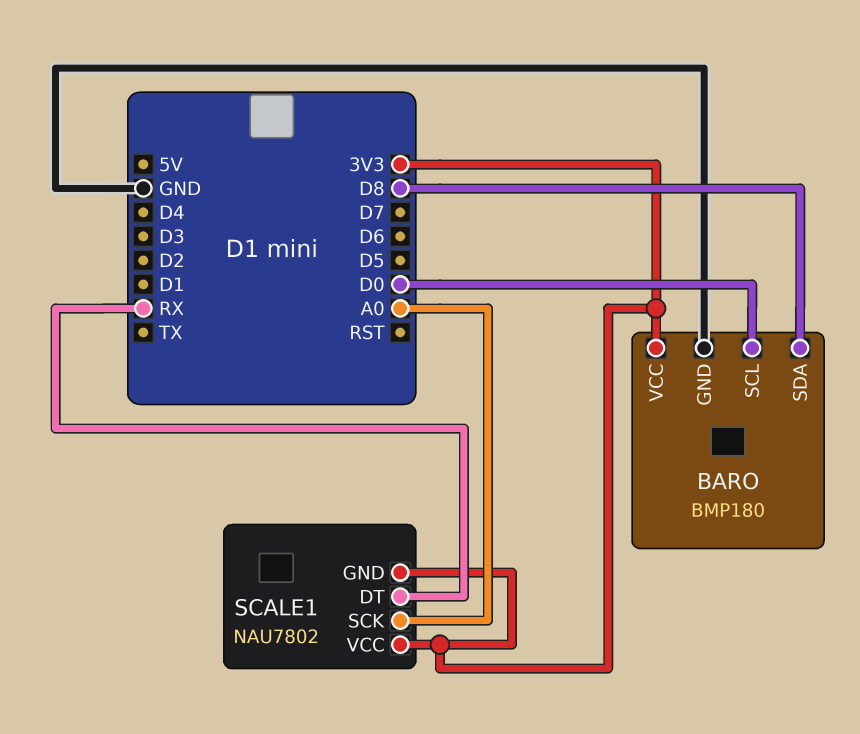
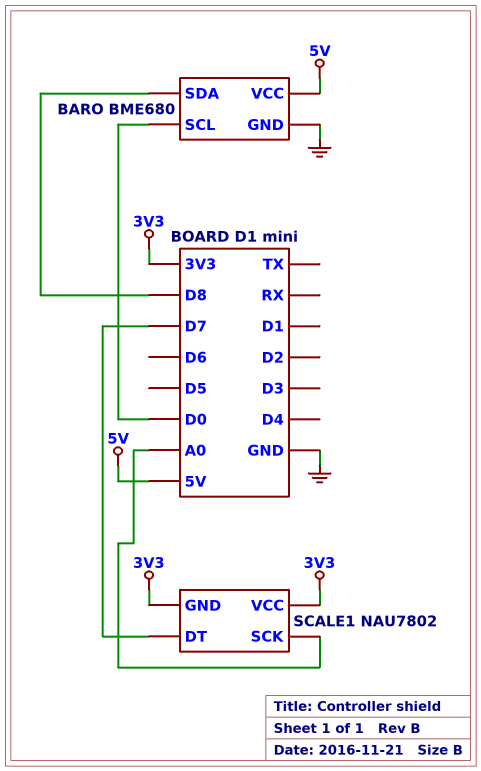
BARO: BMP180 -> BME680
BARO pin VCC: 3V3 -> 5V
SCALE1 pin DT: RX -> D7

